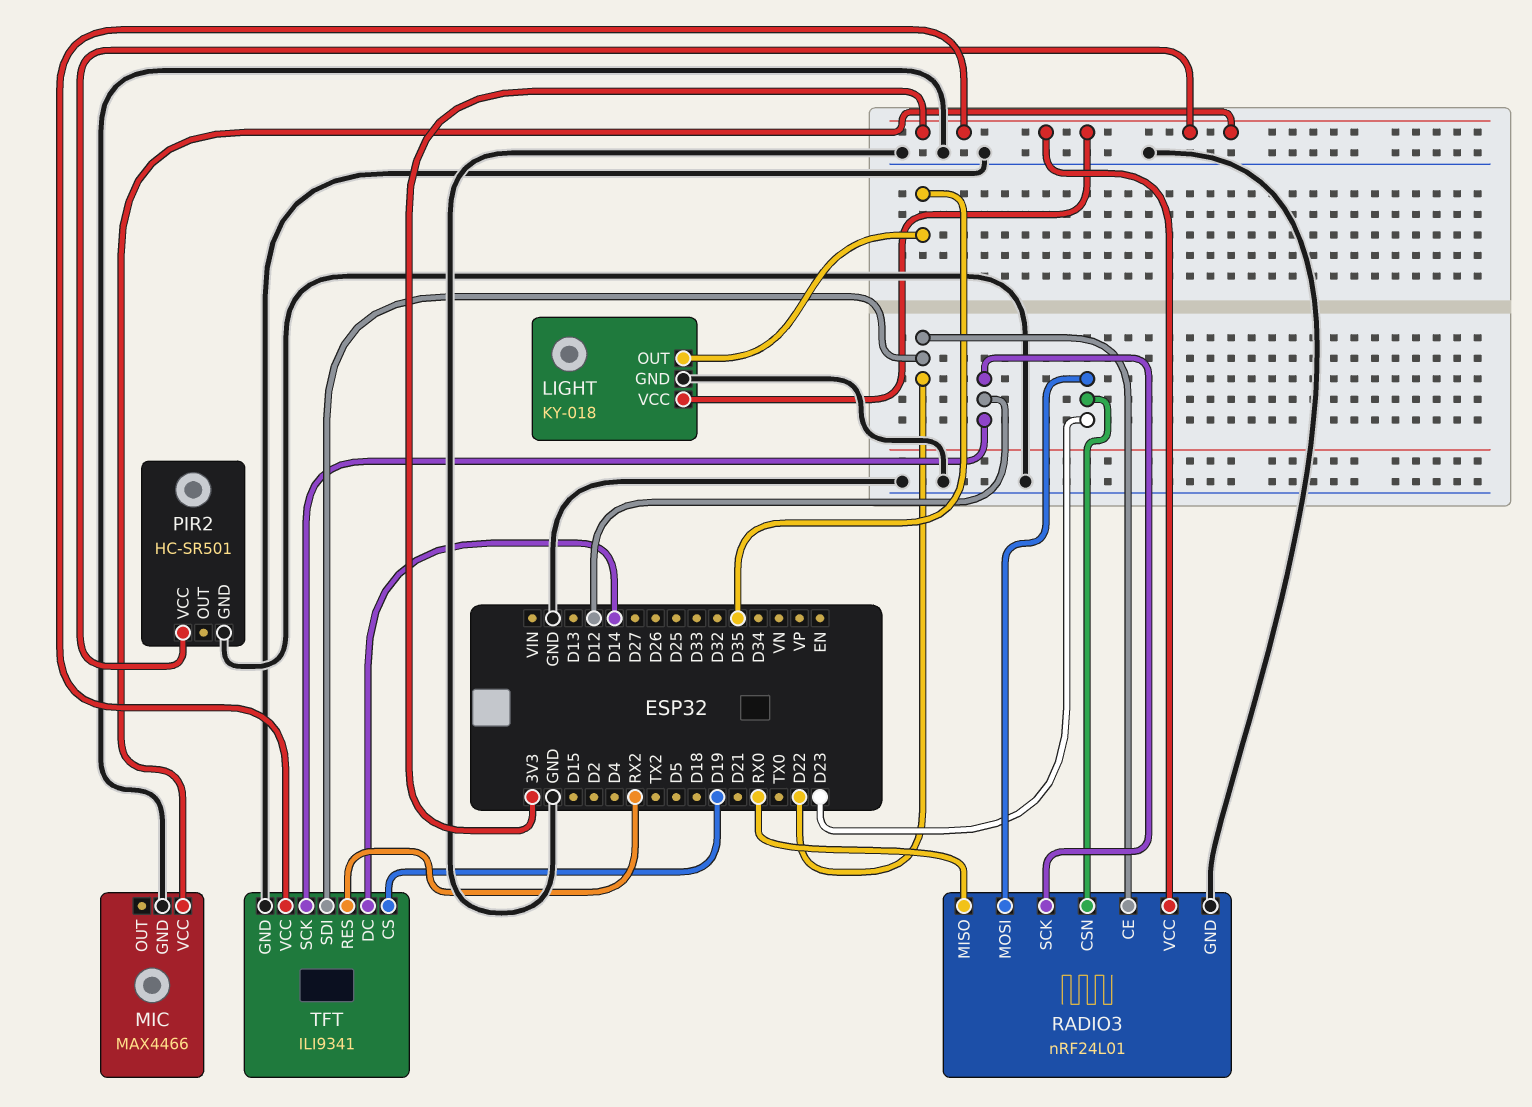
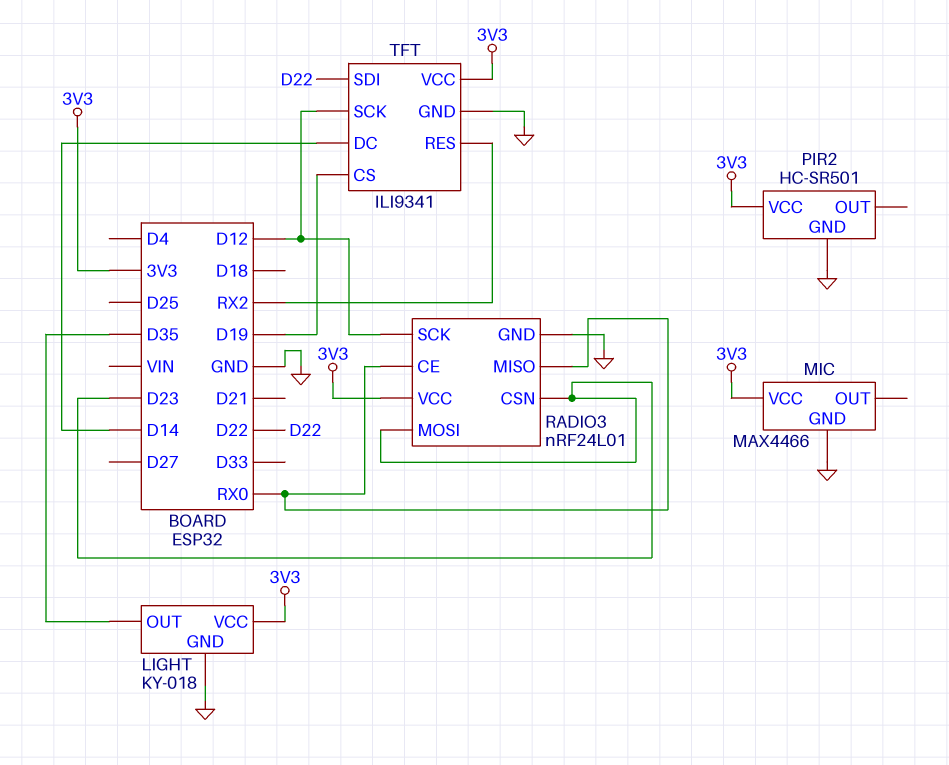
RADIO3 pin CE: D22 -> RX0

